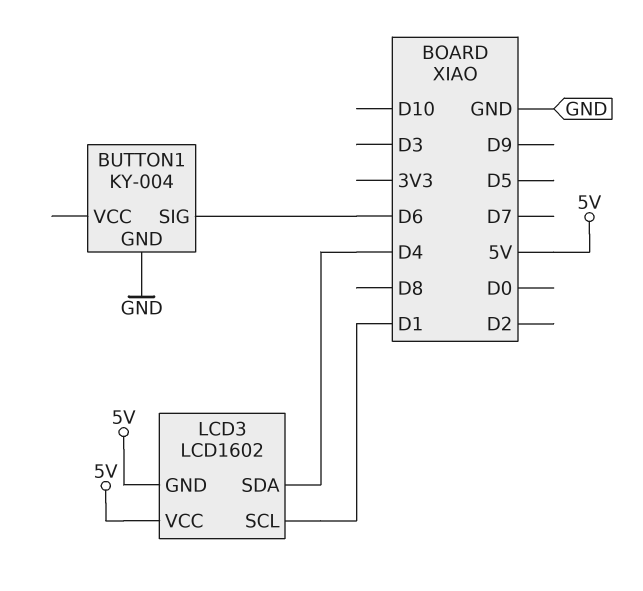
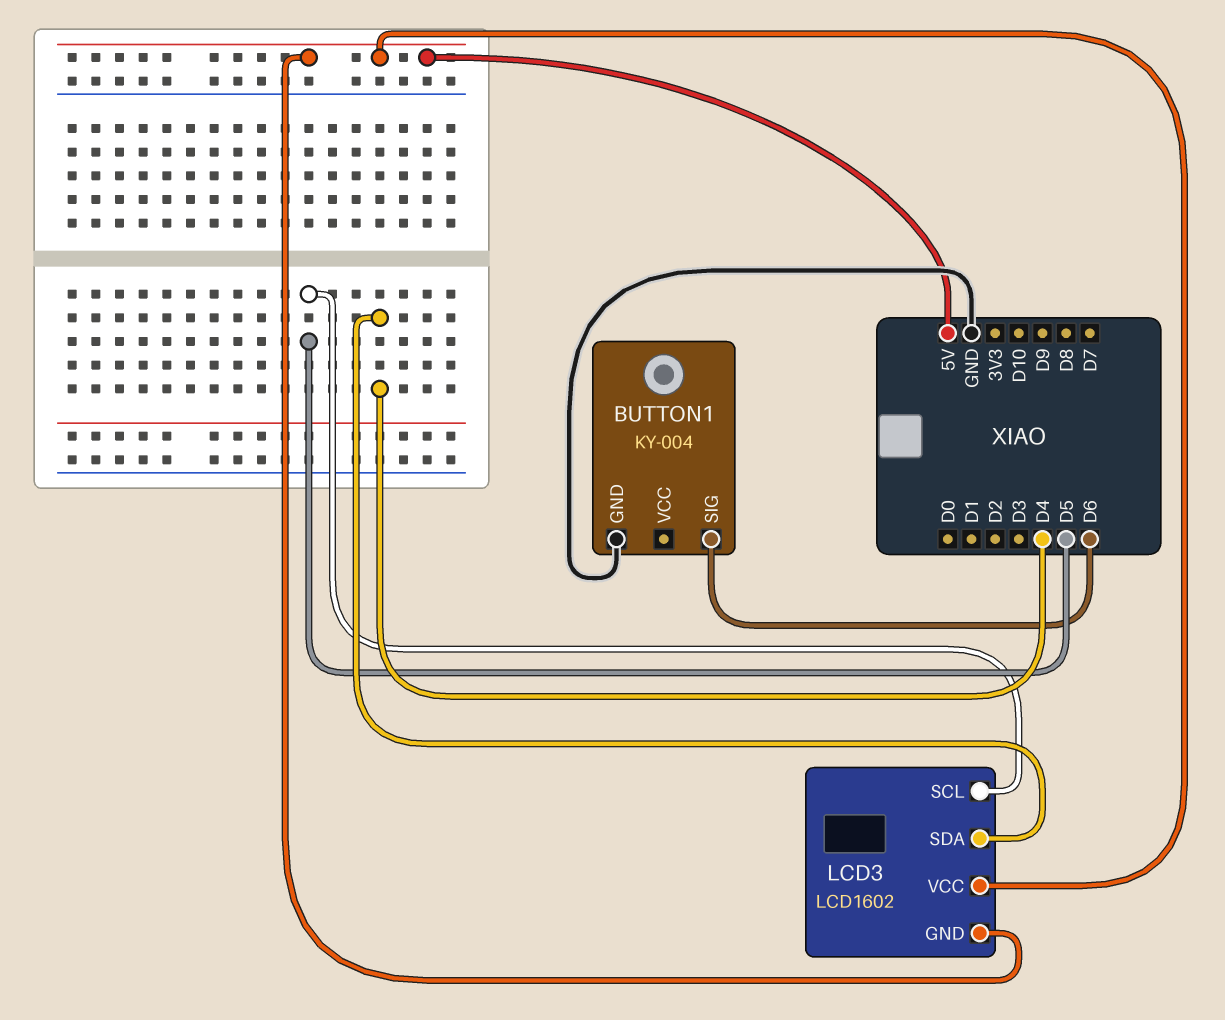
LCD3 pin SCL: D1 -> D5

